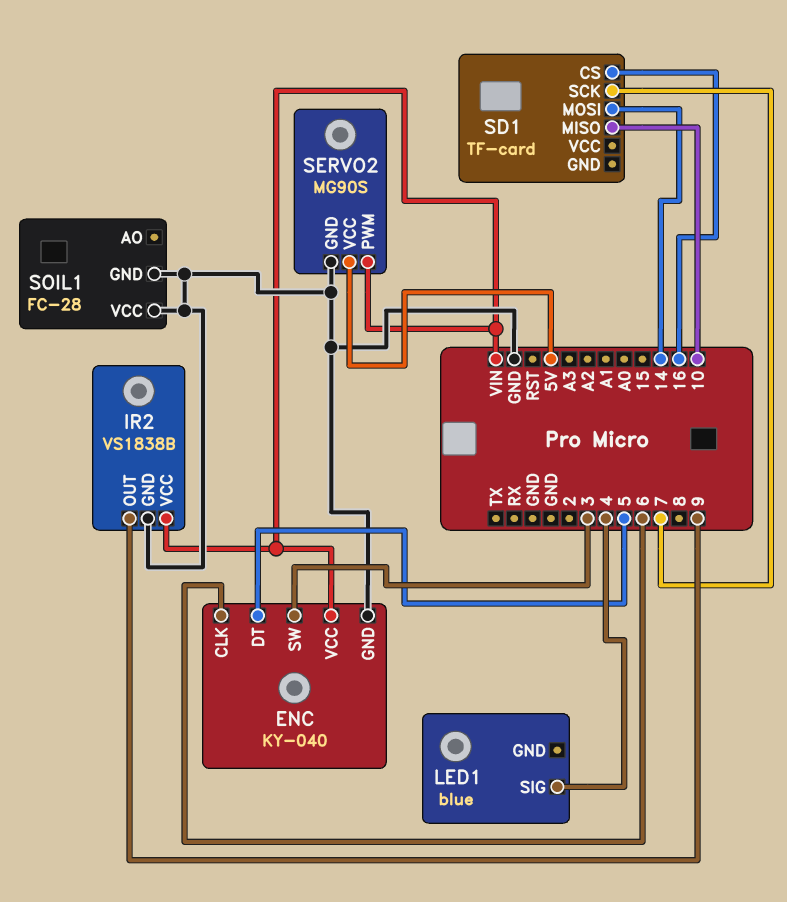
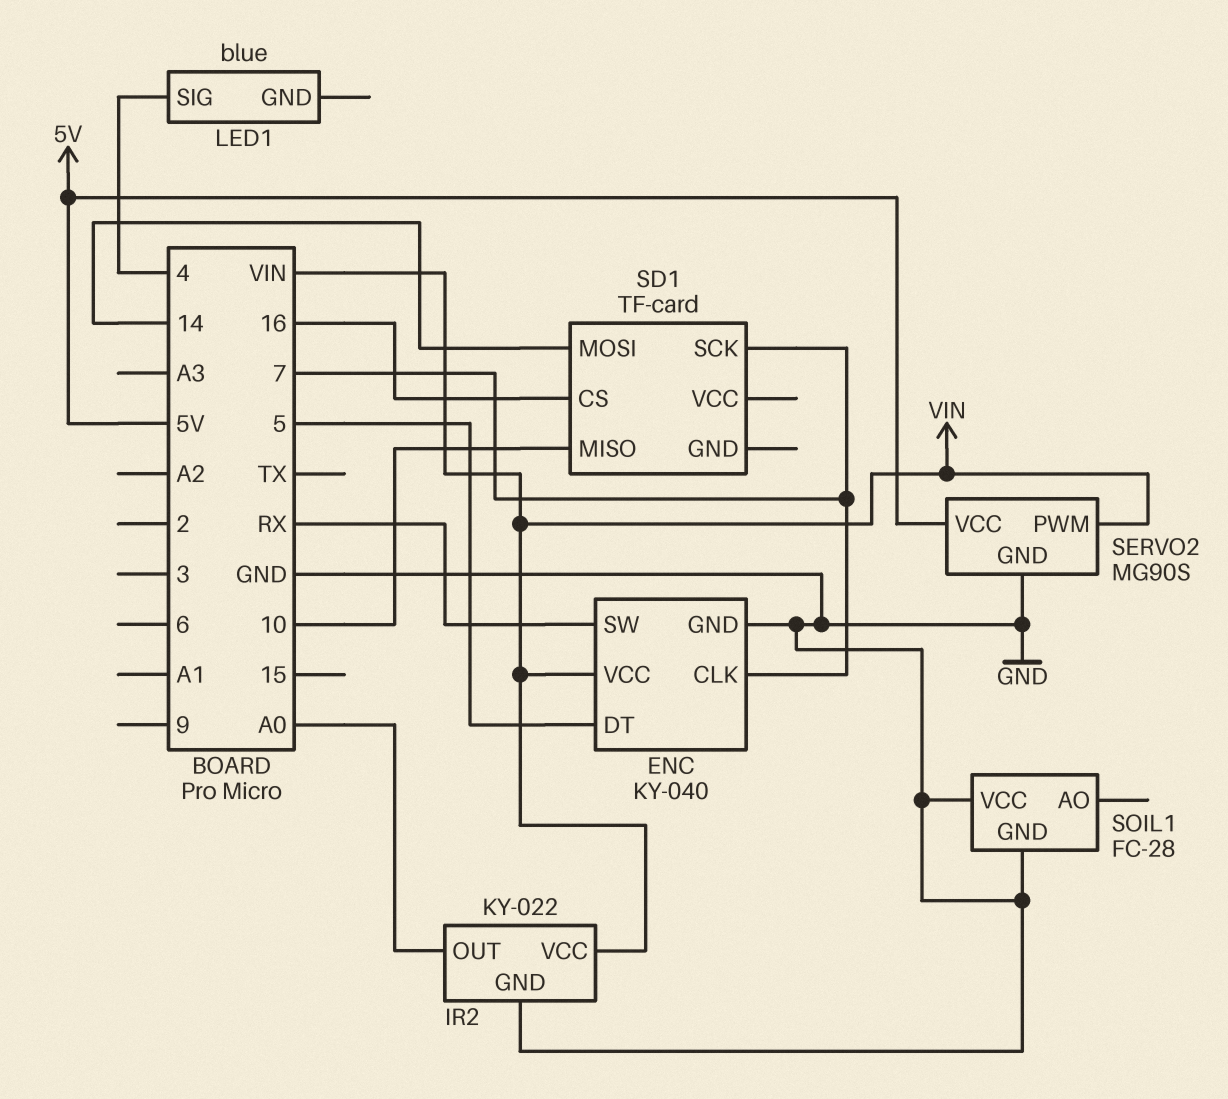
ENC pin CLK: 6 -> 7
ENC pin SW: 3 -> RX
IR2: VS1838B -> KY-022
IR2 pin OUT: 9 -> A0

